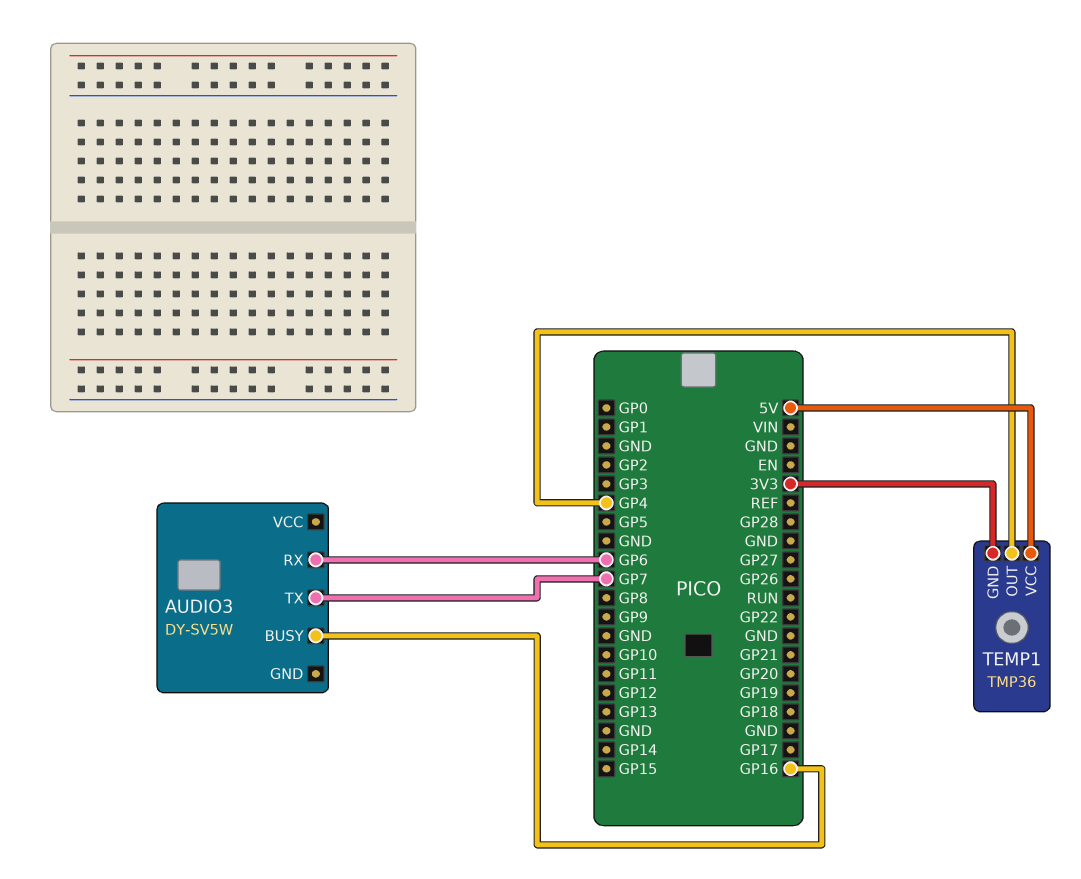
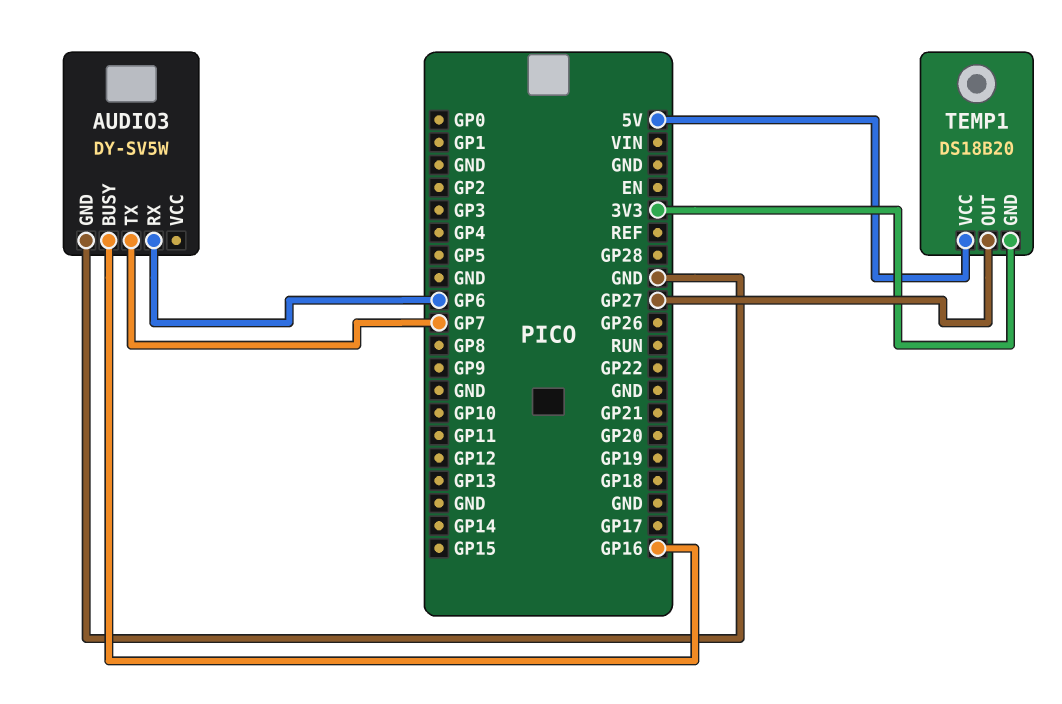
AUDIO3 pin GND: none -> GND
TEMP1: TMP36 -> DS18B20
TEMP1 pin OUT: GP4 -> GP27

